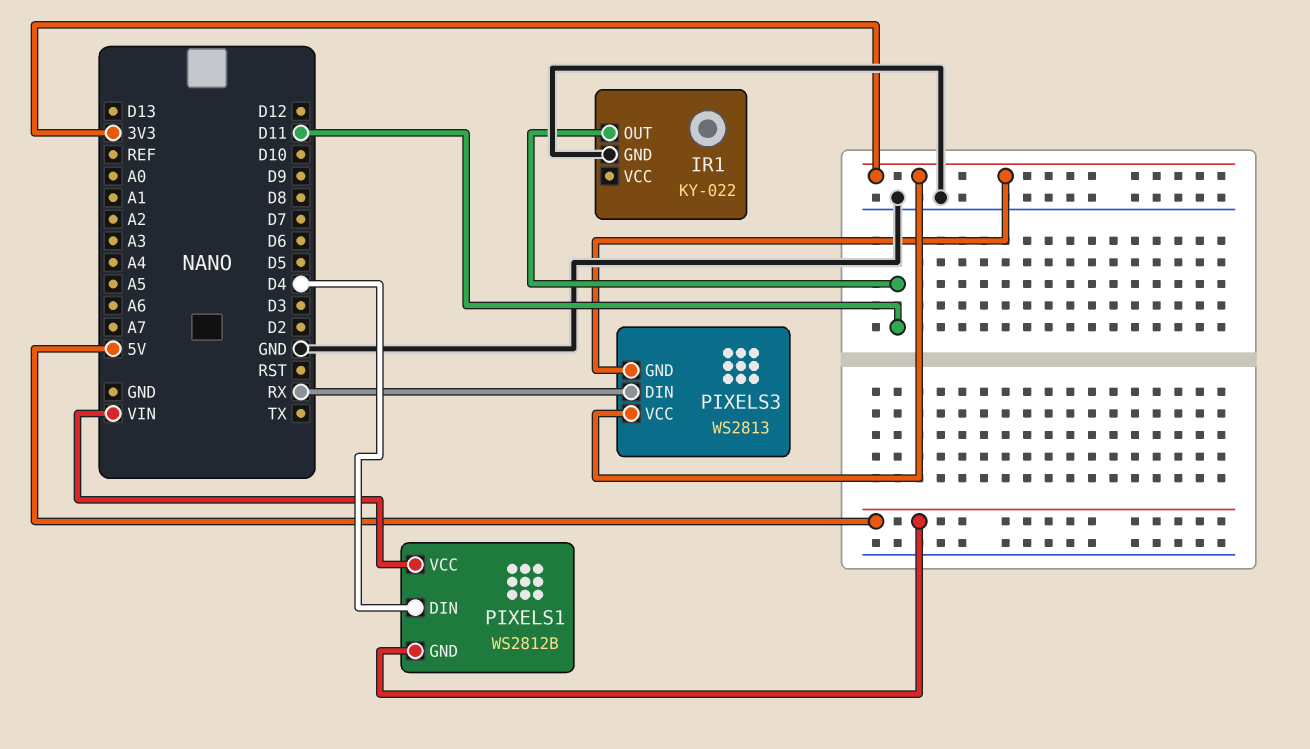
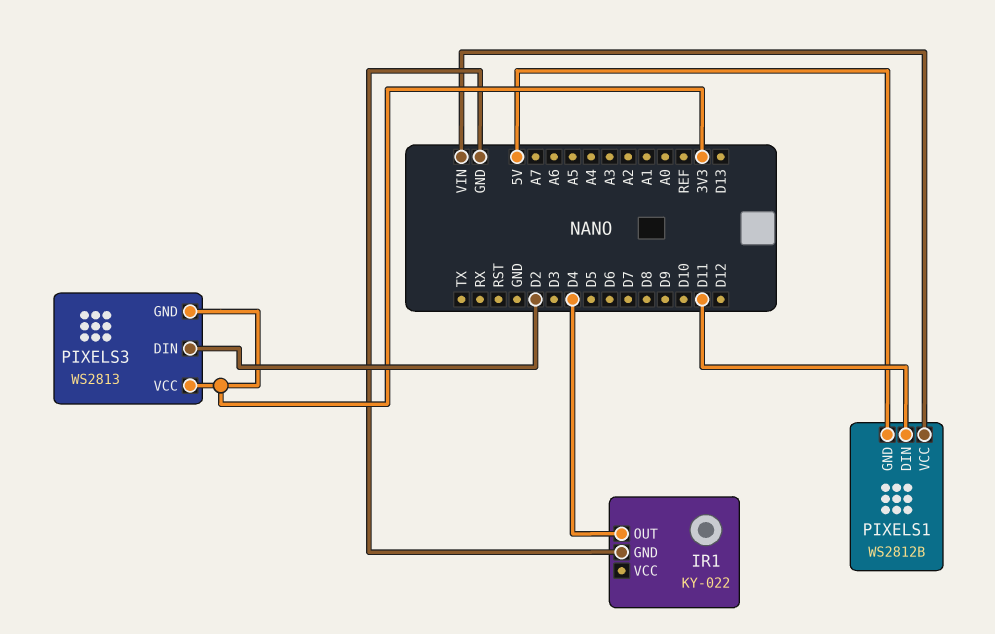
IR1 pin OUT: D11 -> D4
PIXELS1 pin DIN: D4 -> D11
PIXELS3 pin DIN: RX -> D2

